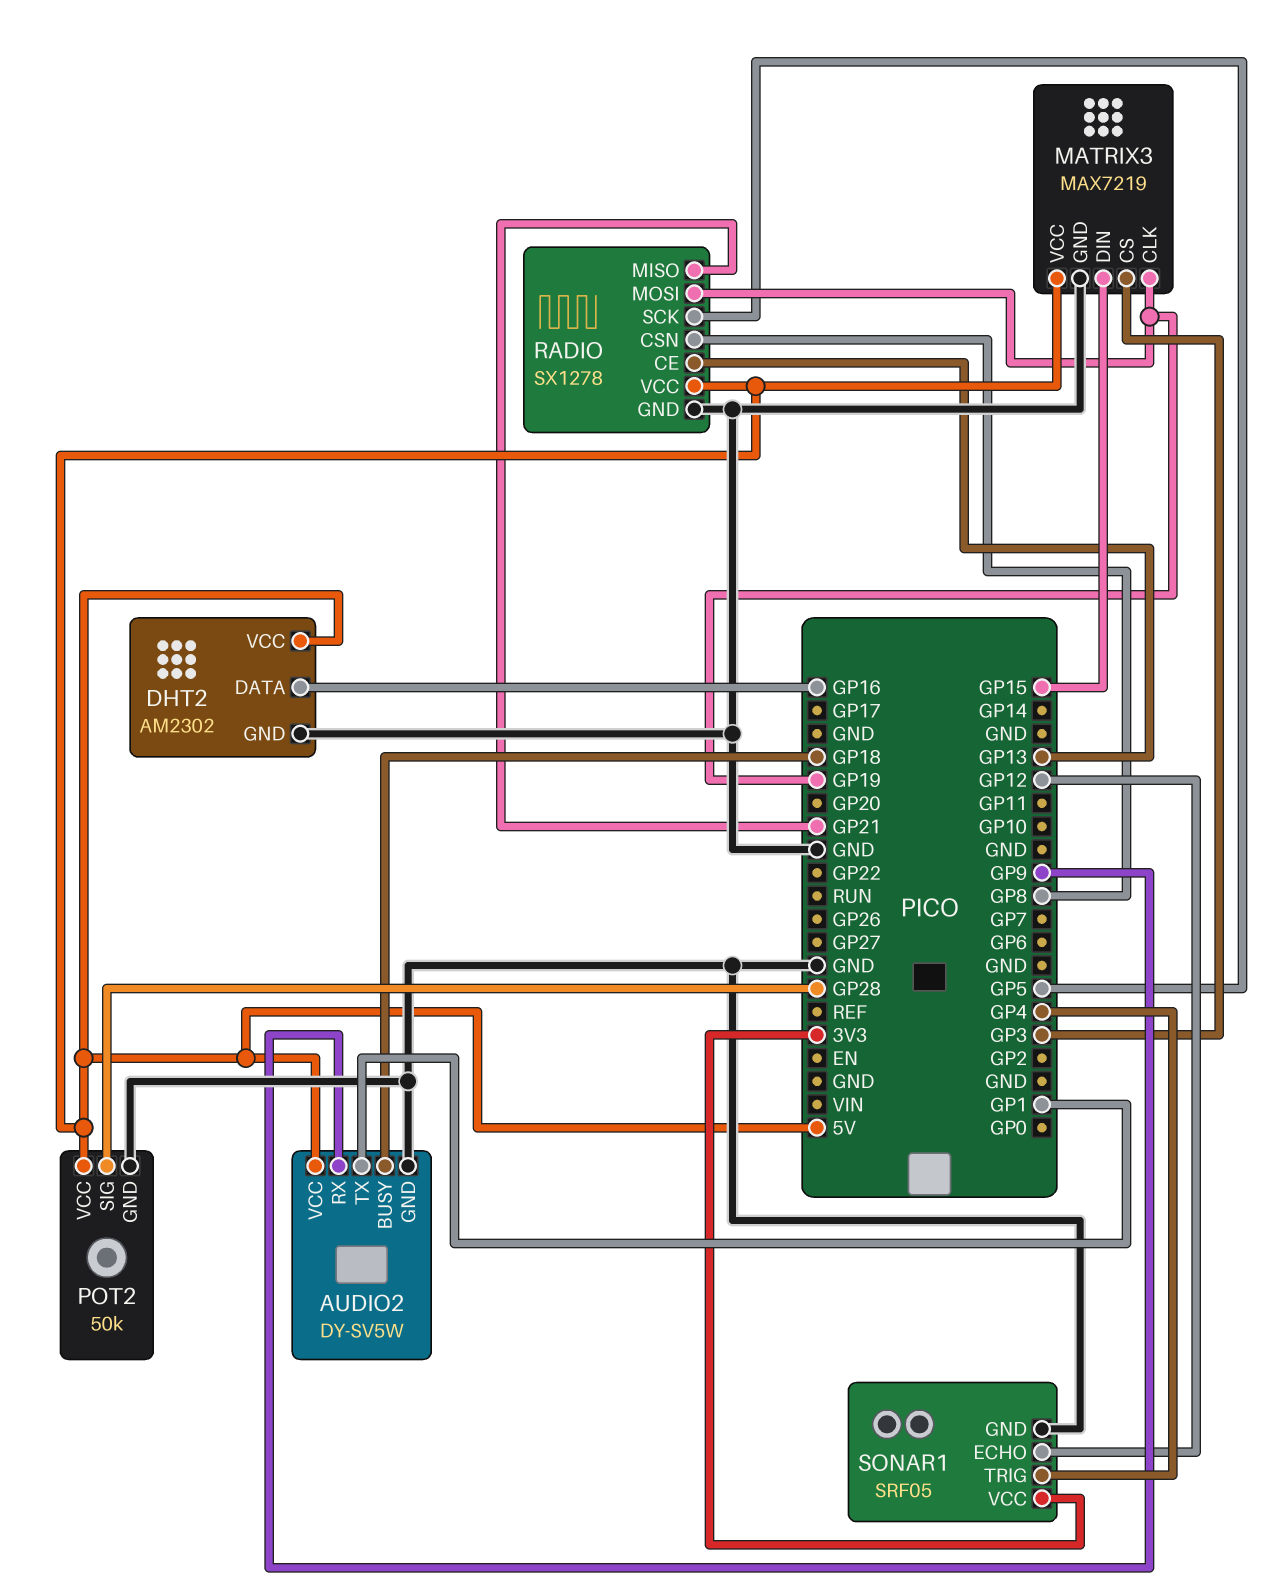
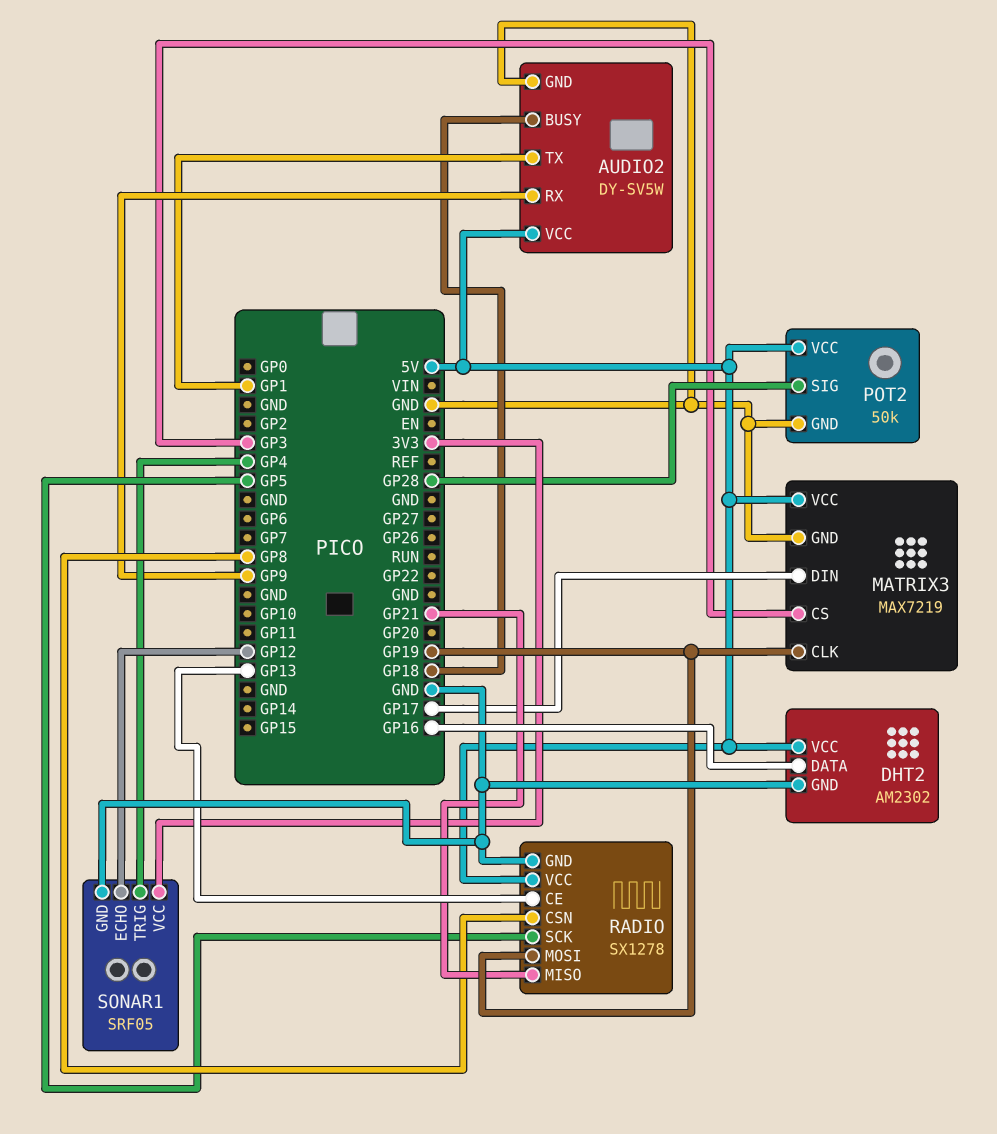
MATRIX3 pin DIN: GP15 -> GP17

